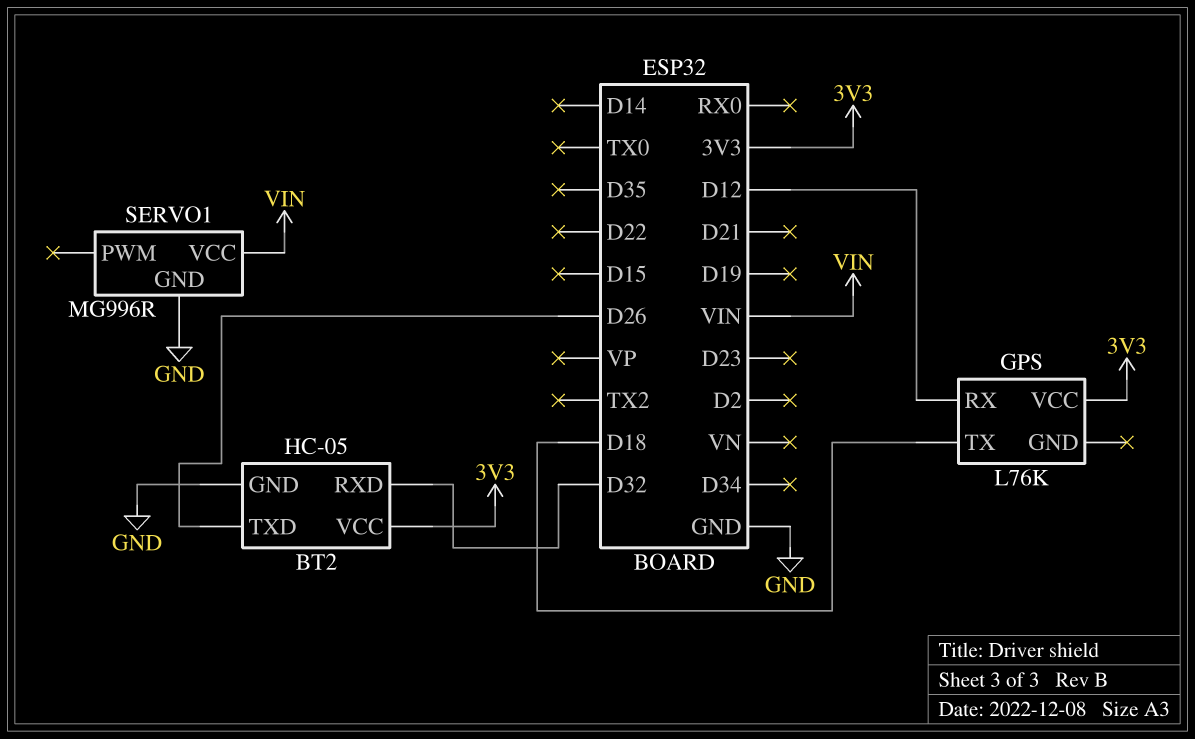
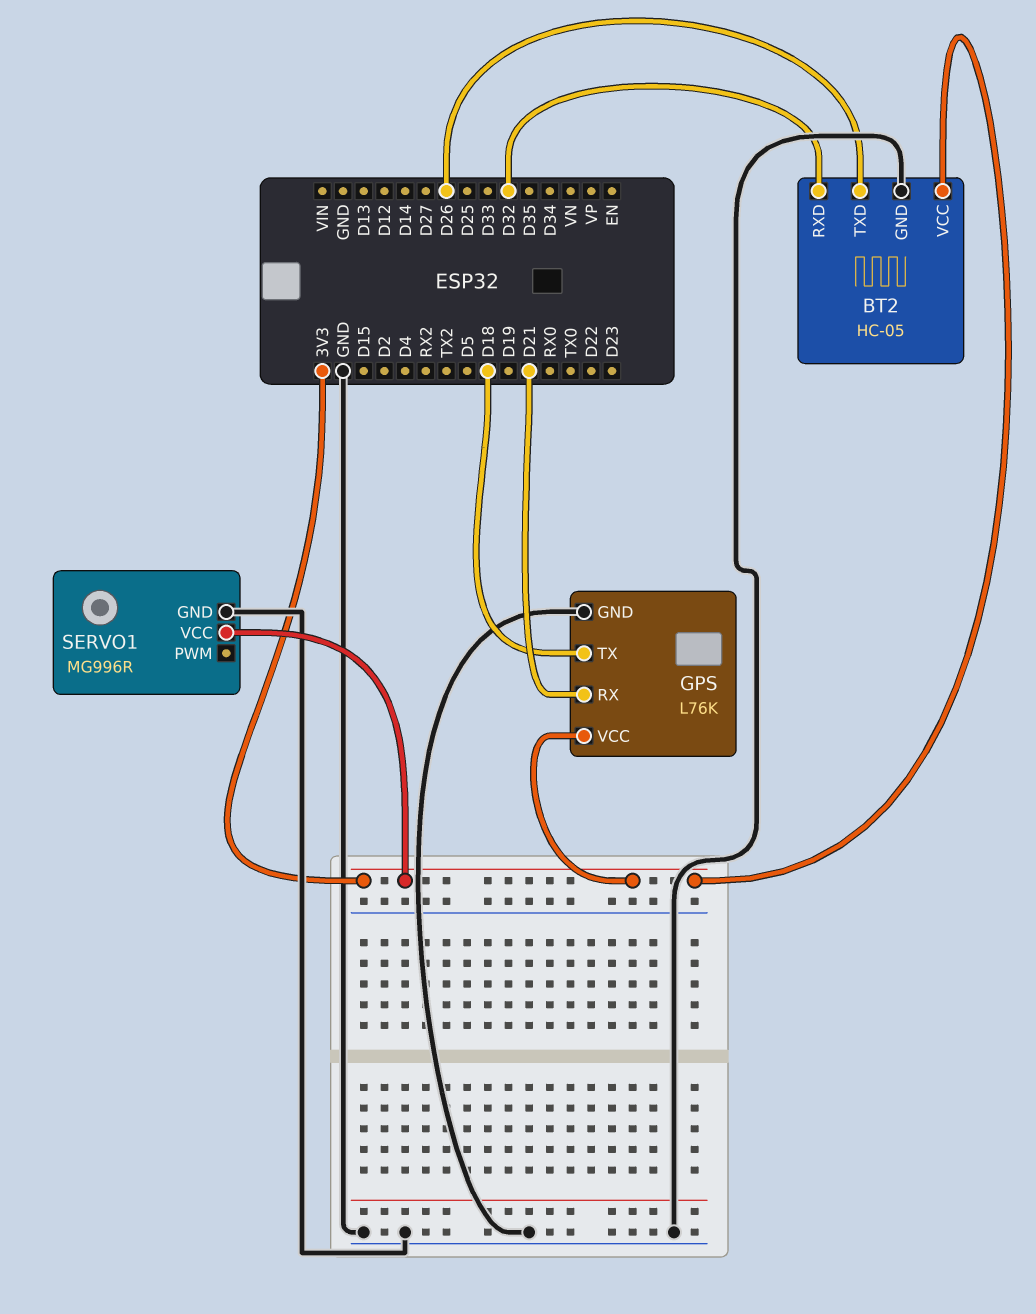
GPS pin GND: none -> GND
GPS pin RX: D12 -> D21
SERVO1 pin VCC: VIN -> 3V3

